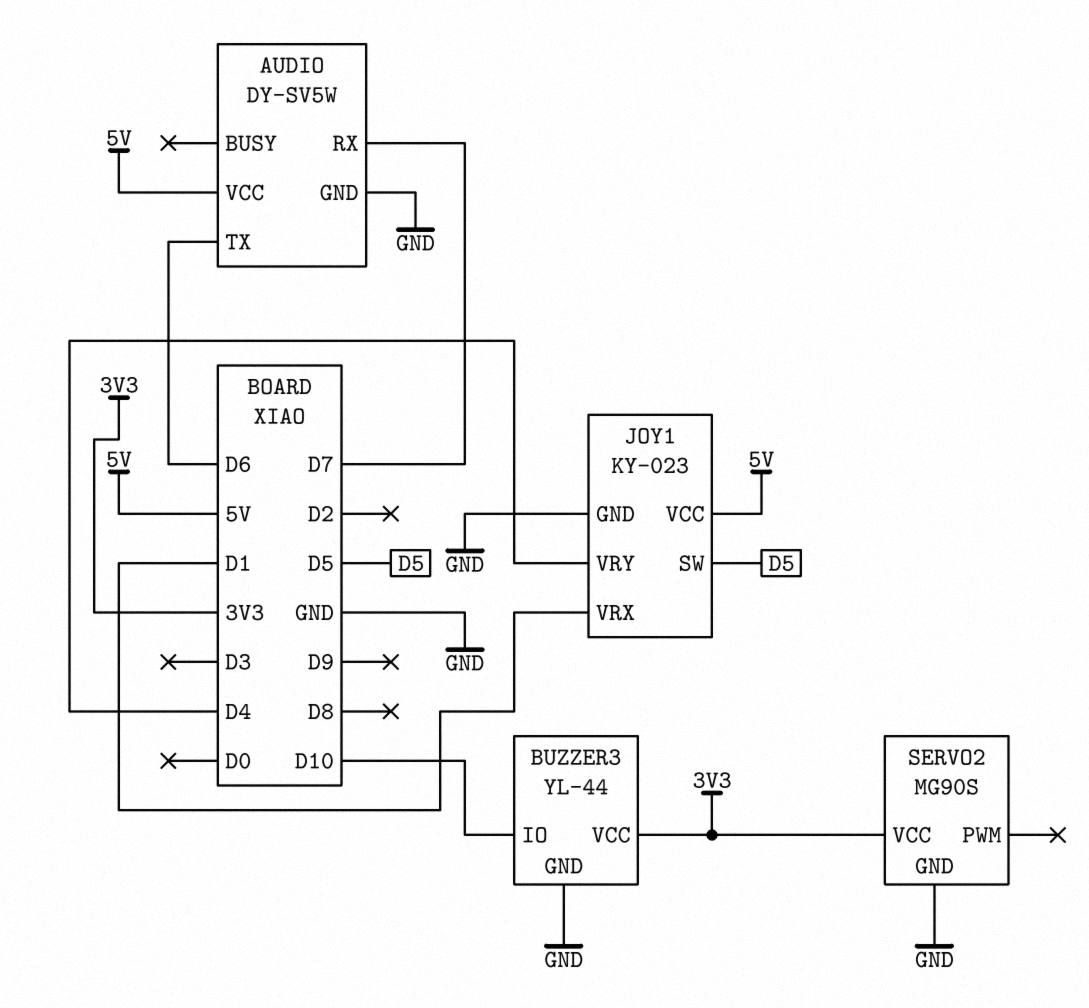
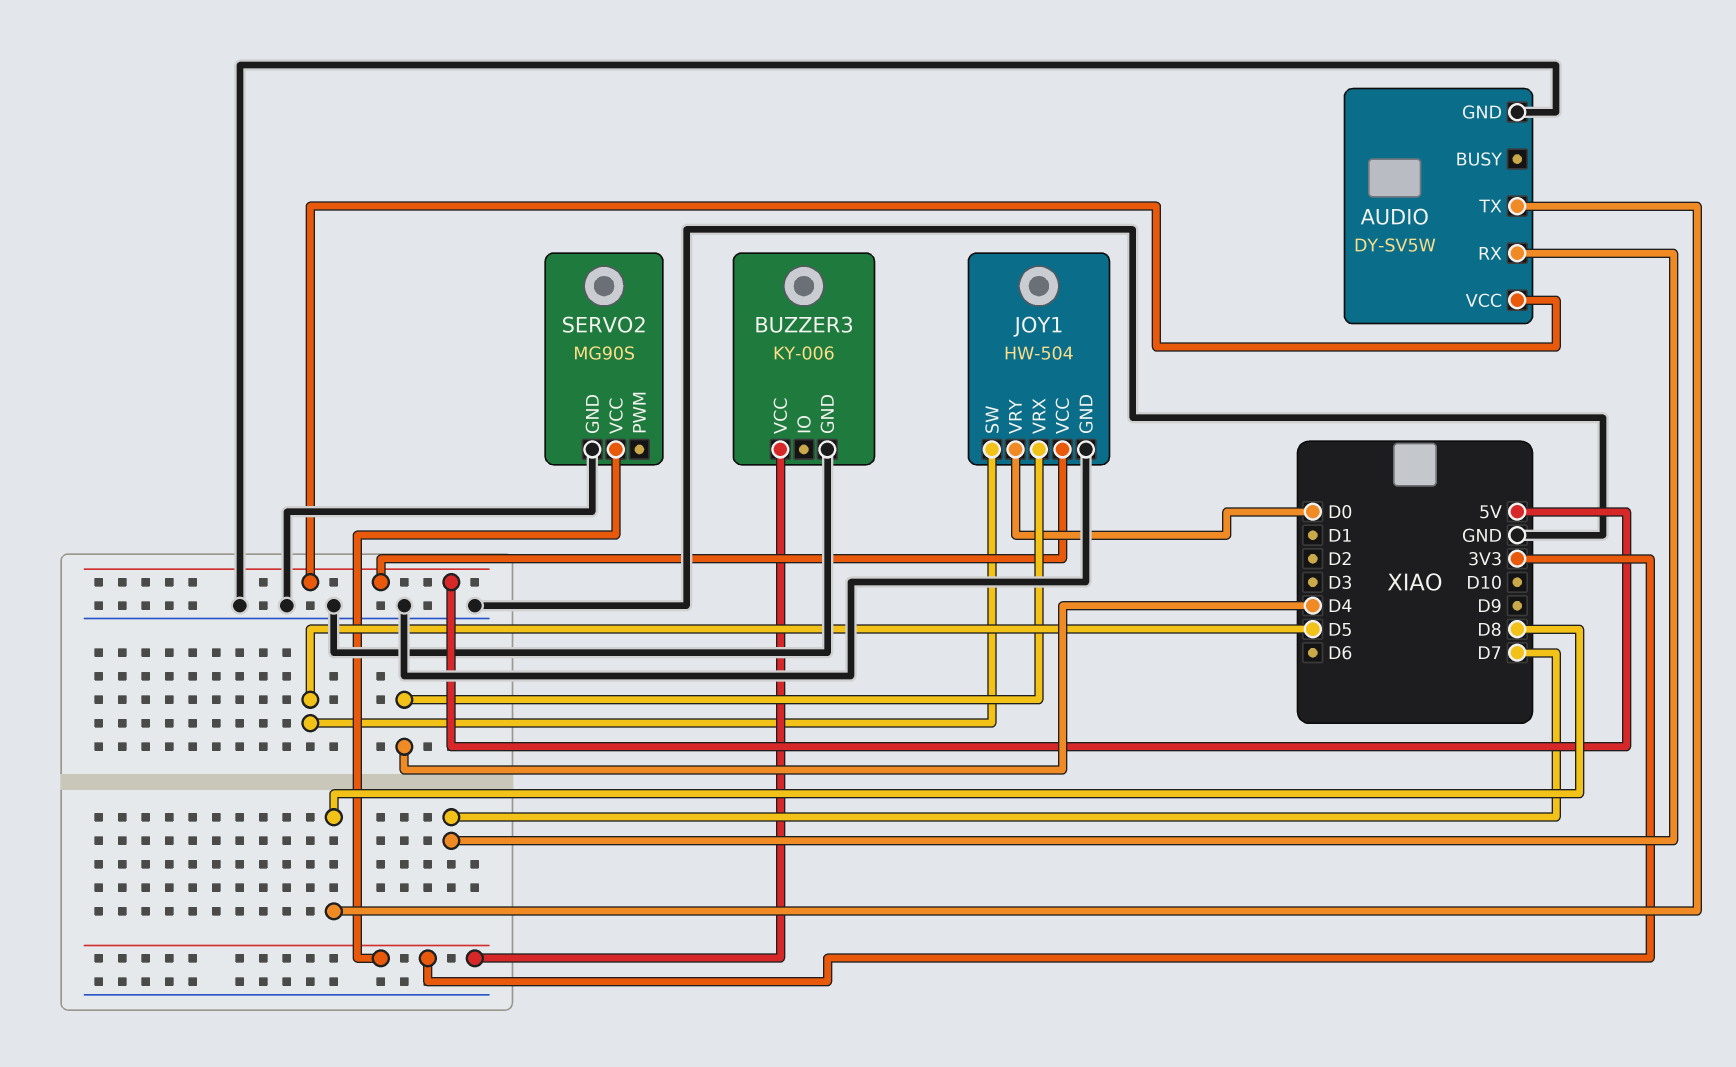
AUDIO pin TX: D6 -> D8
BUZZER3: YL-44 -> KY-006
BUZZER3 pin IO: D10 -> none
JOY1: KY-023 -> HW-504
JOY1 pin VRX: D1 -> D4
JOY1 pin VRY: D4 -> D0

